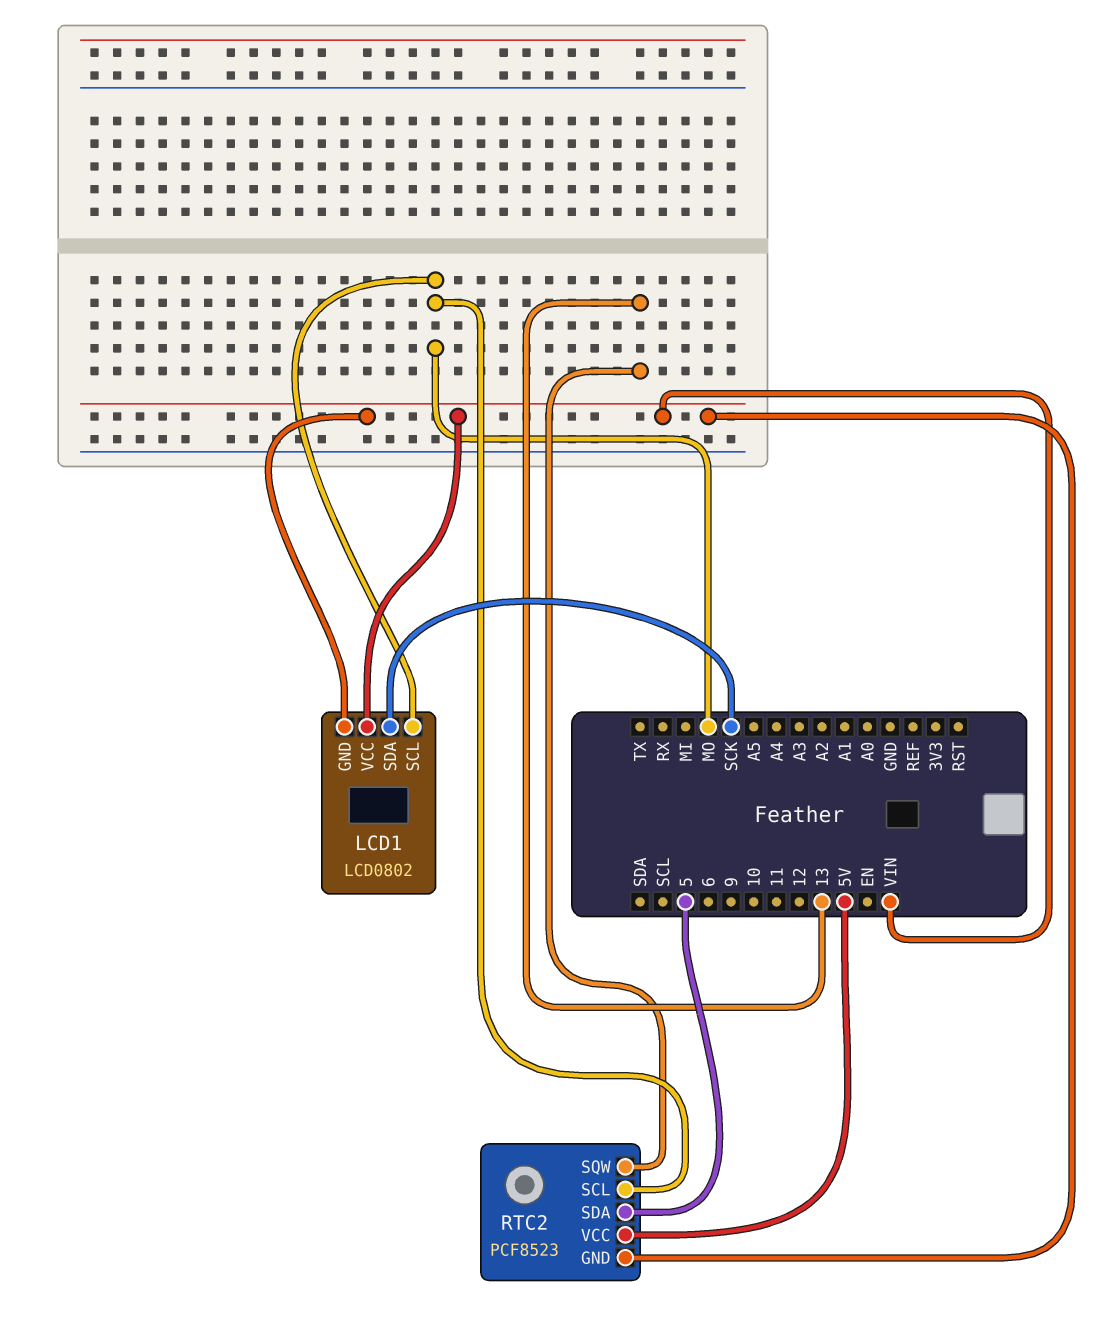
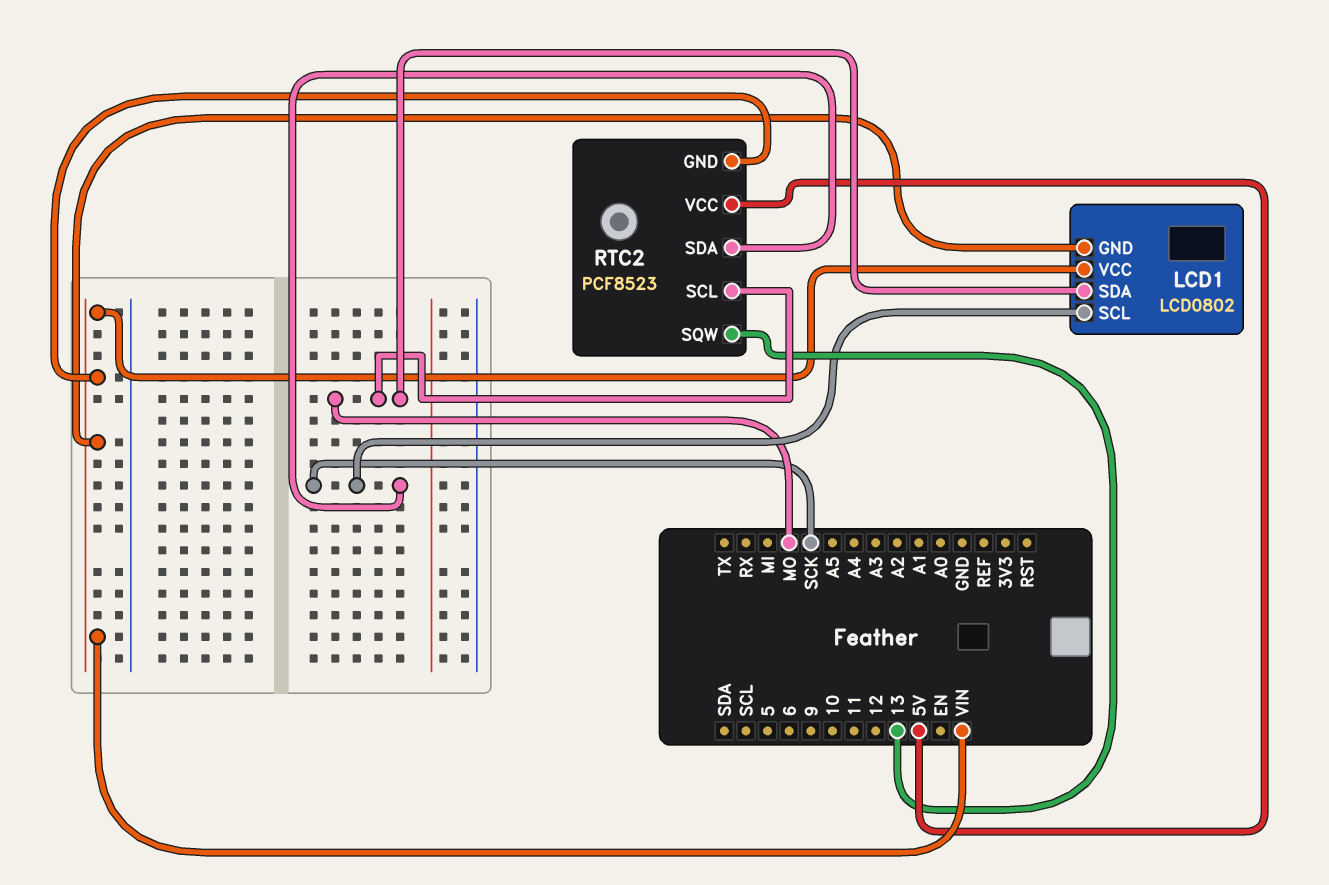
LCD1 pin SCL: MO -> SCK
LCD1 pin SDA: SCK -> MO
RTC2 pin SDA: 5 -> SCK

